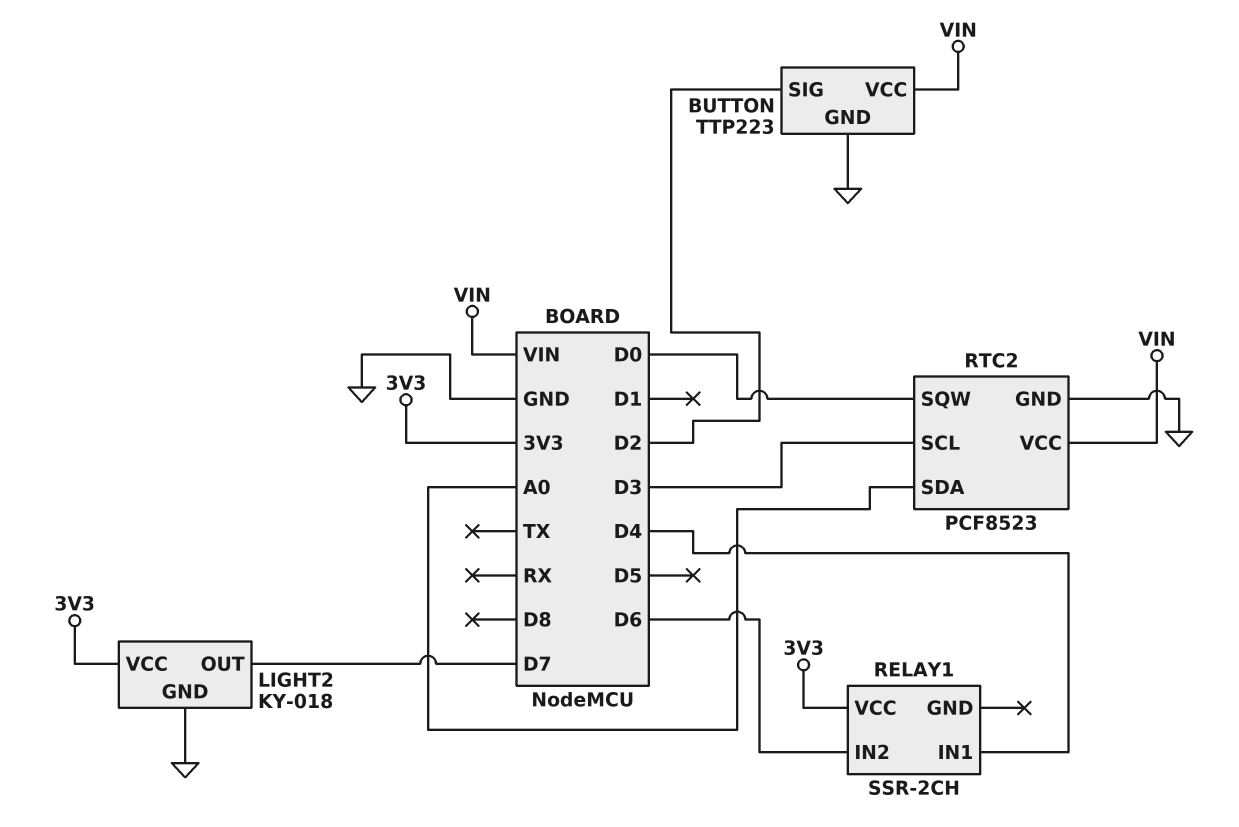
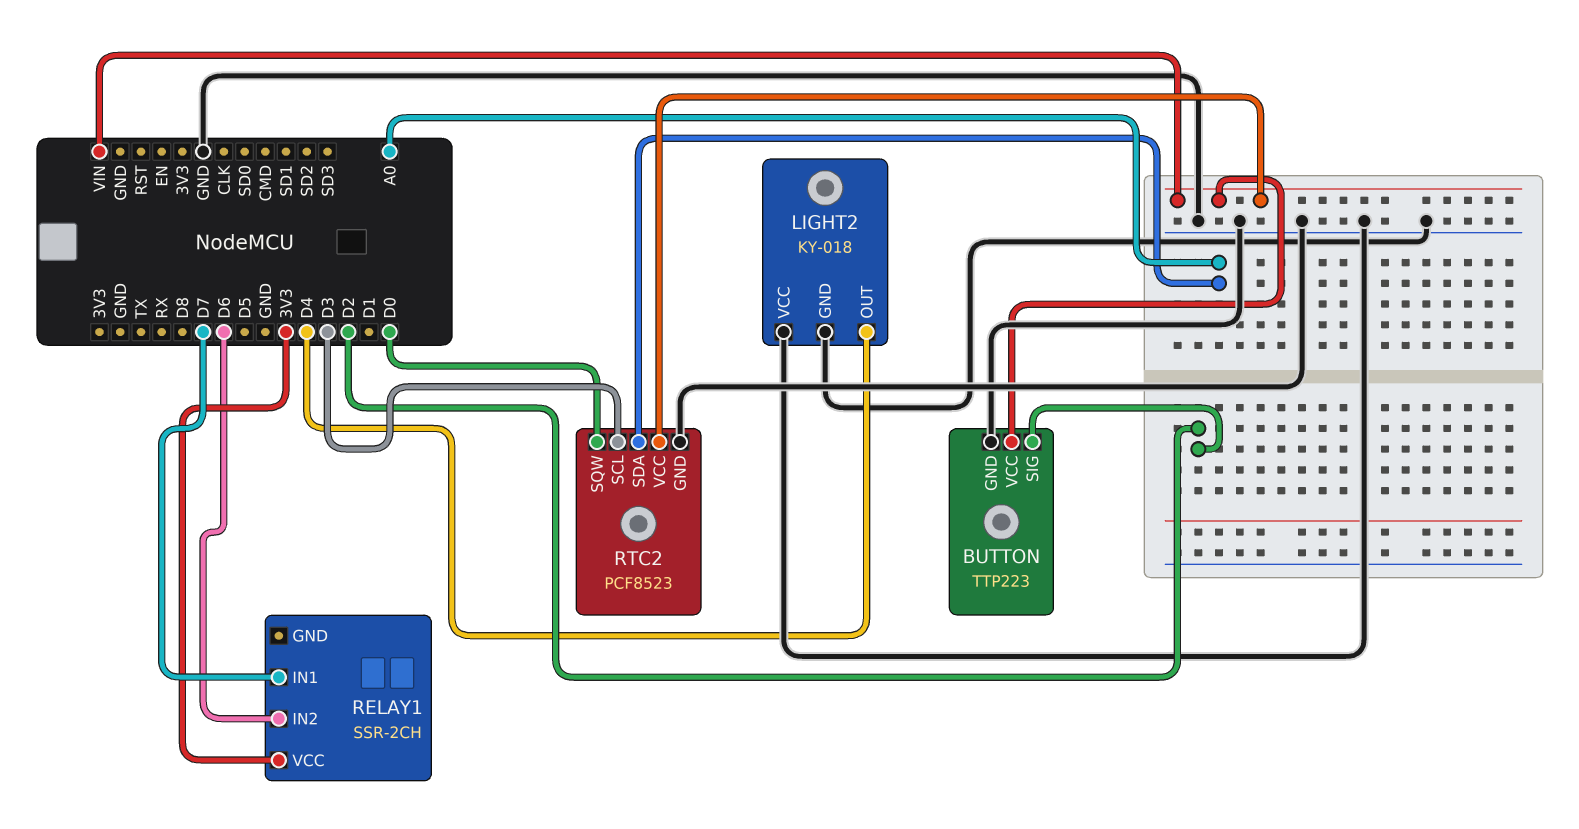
LIGHT2 pin OUT: D7 -> D4
LIGHT2 pin VCC: 3V3 -> GND
RELAY1 pin IN1: D4 -> D7

